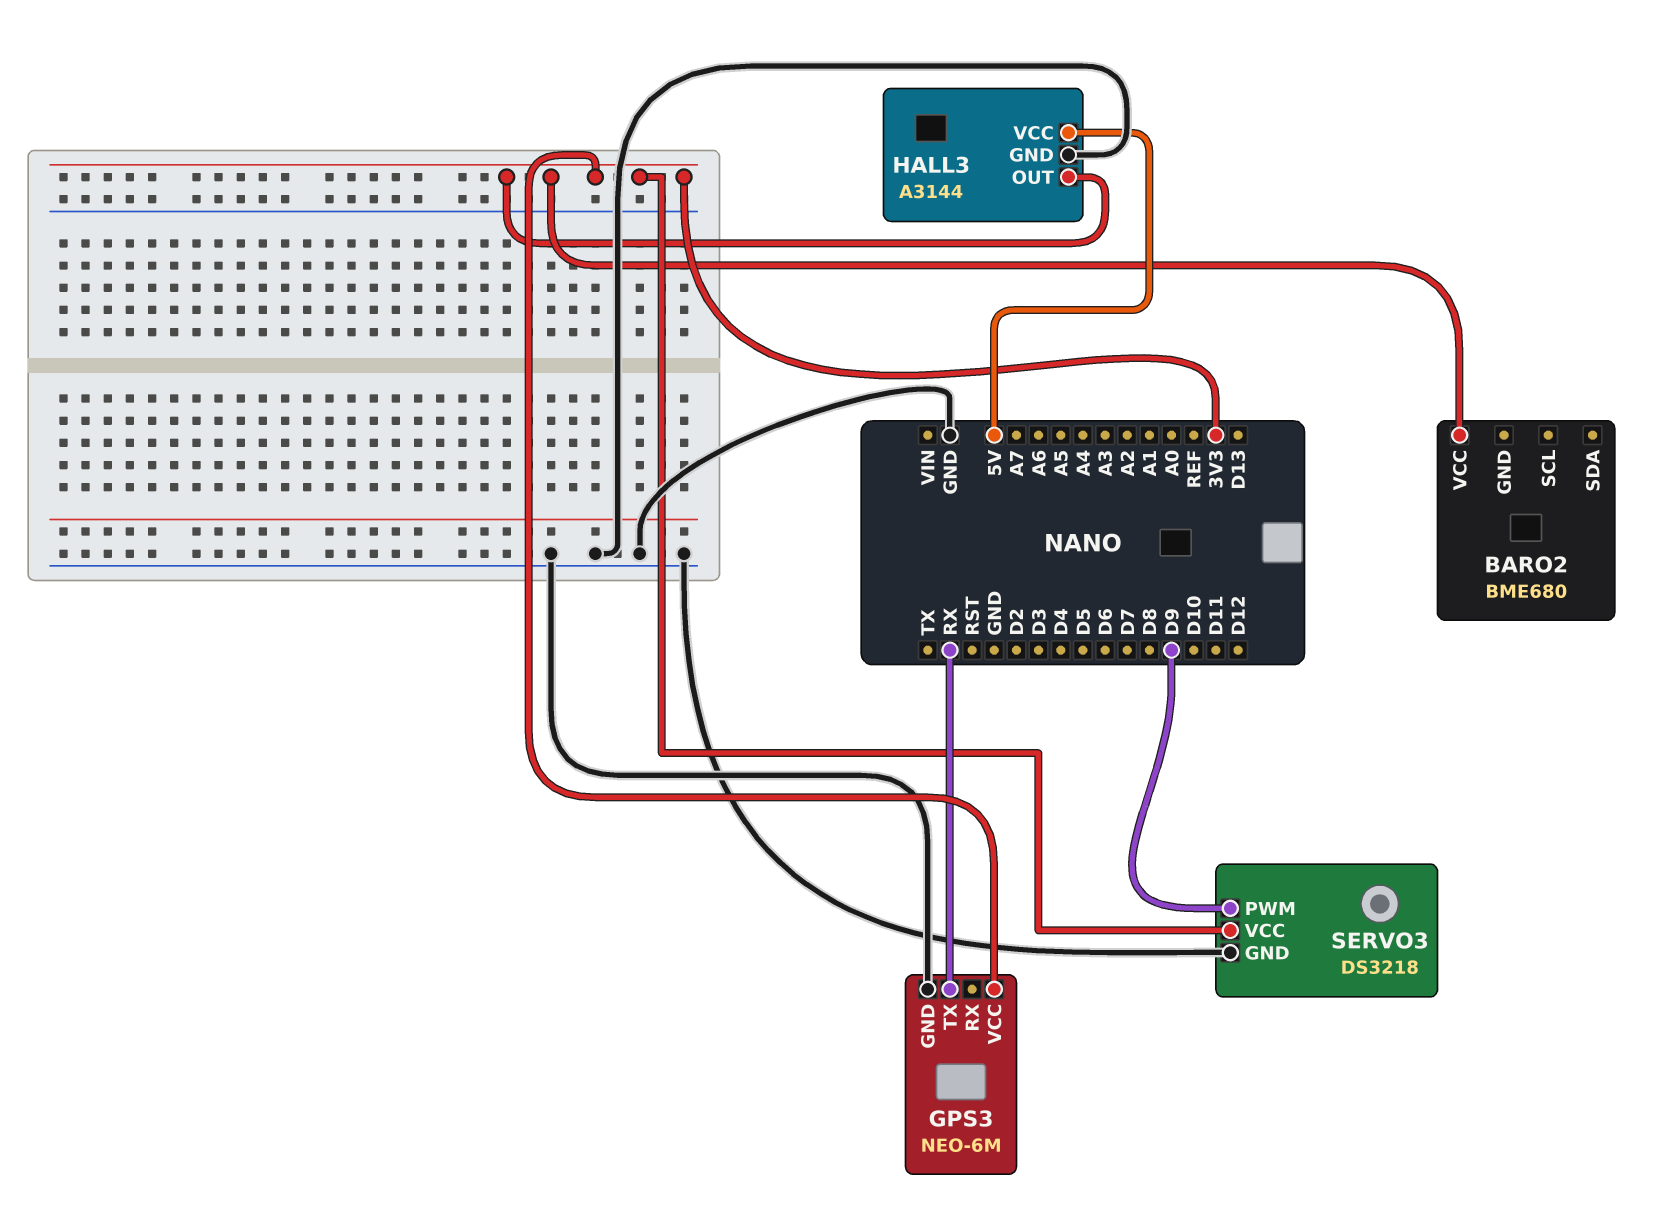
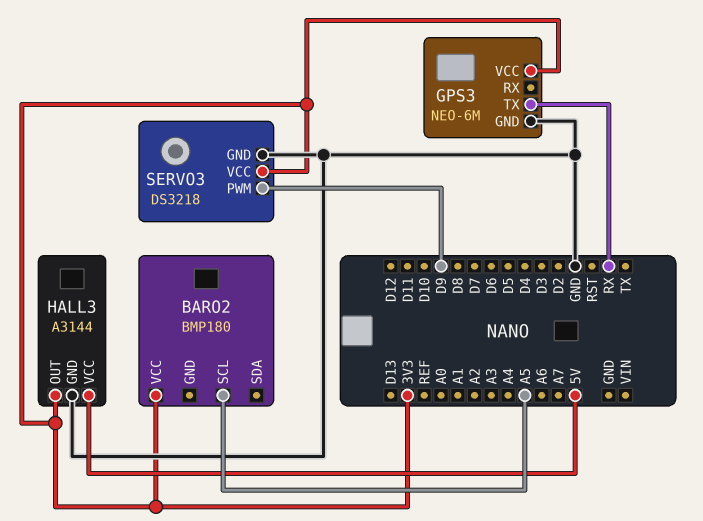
BARO2: BME680 -> BMP180
BARO2 pin SCL: none -> A5

